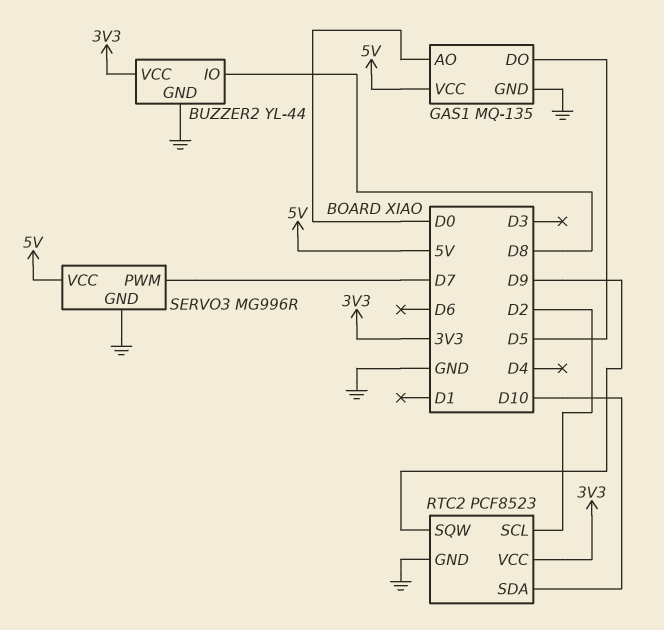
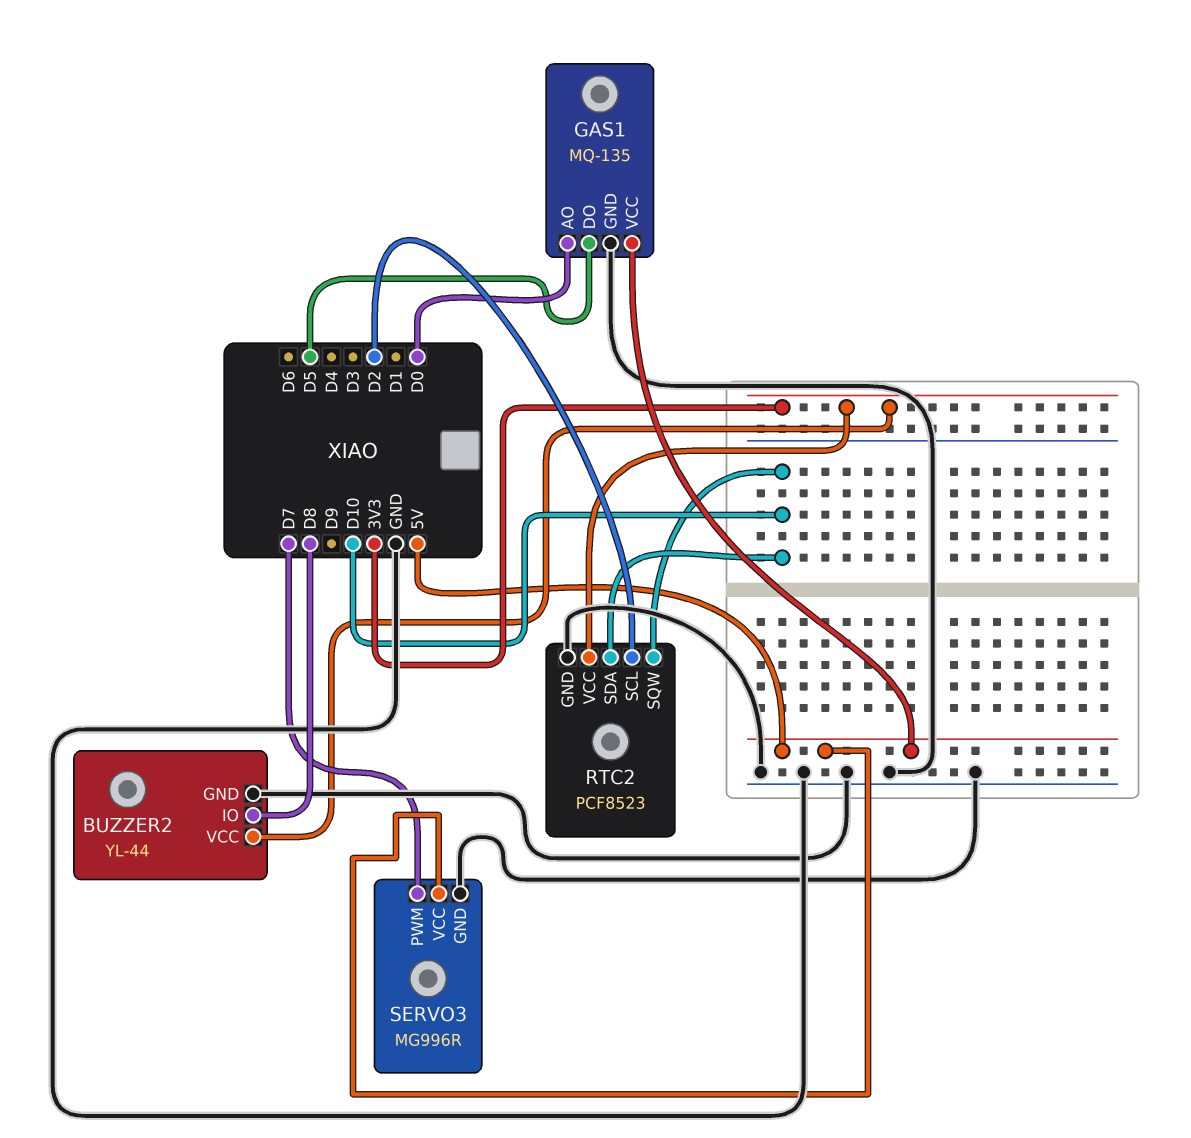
RTC2 pin SQW: D9 -> D10

